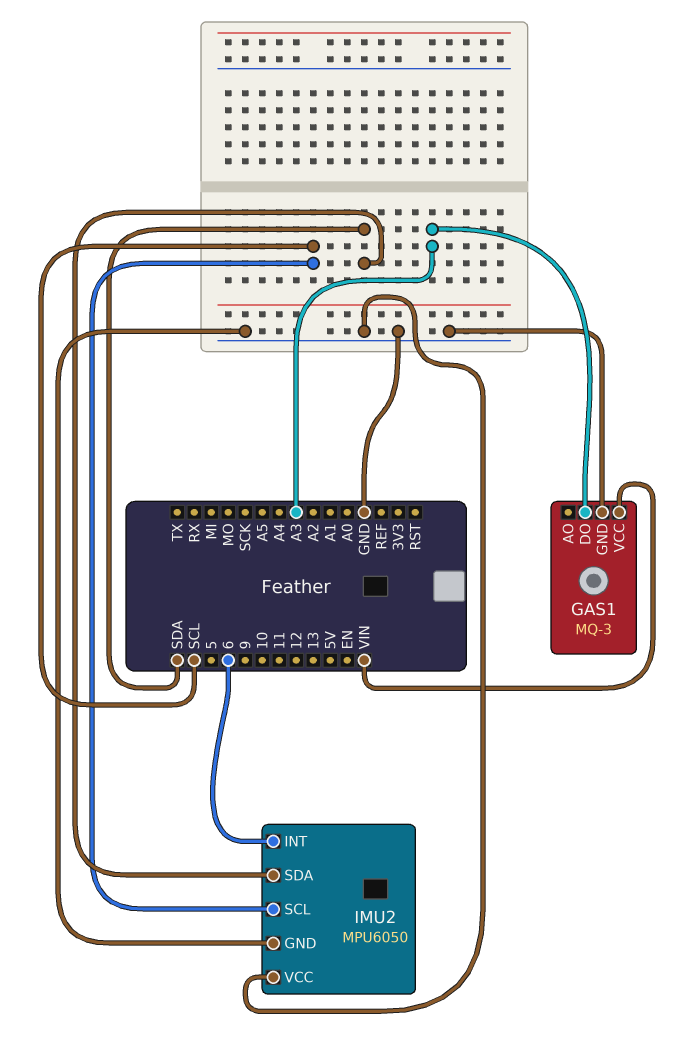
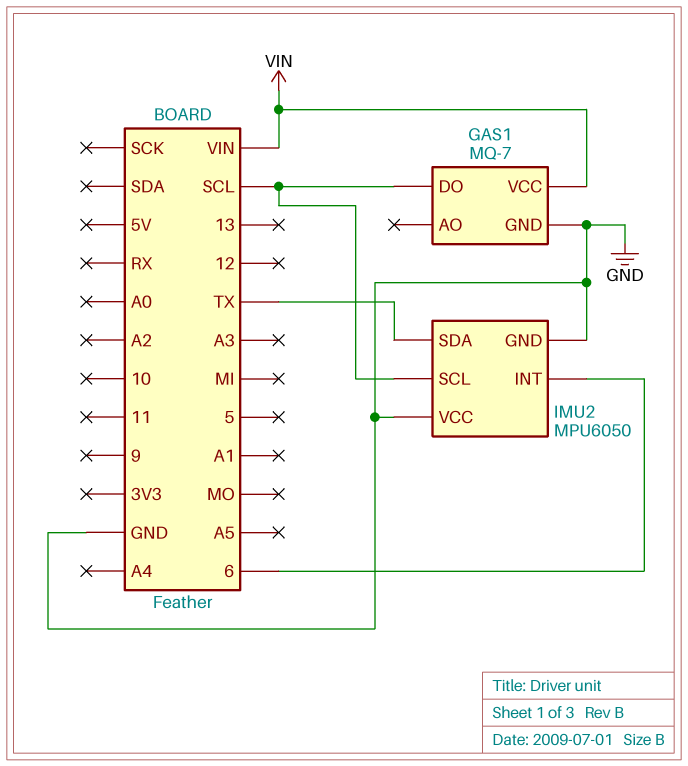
GAS1: MQ-3 -> MQ-7
GAS1 pin DO: A3 -> SCL
IMU2 pin SDA: SDA -> TX

